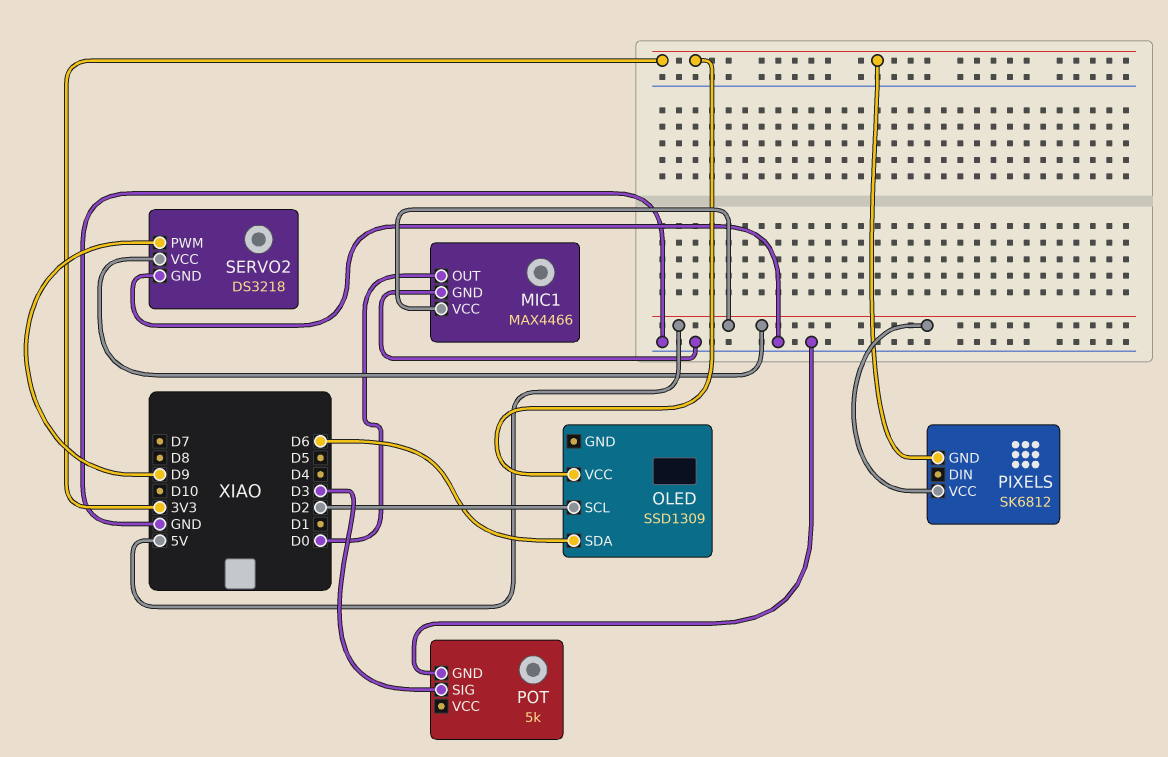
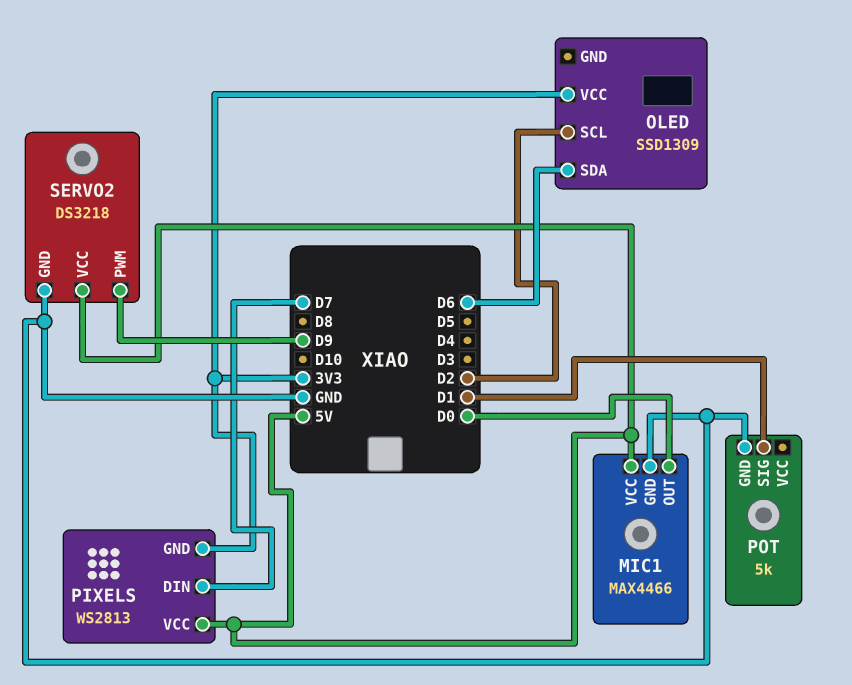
PIXELS: SK6812 -> WS2813
PIXELS pin DIN: none -> D7
POT pin SIG: D3 -> D1

